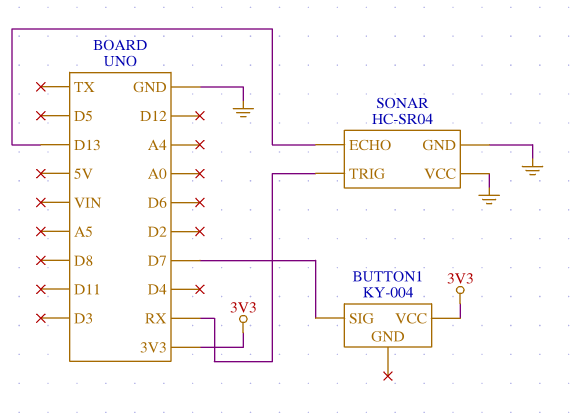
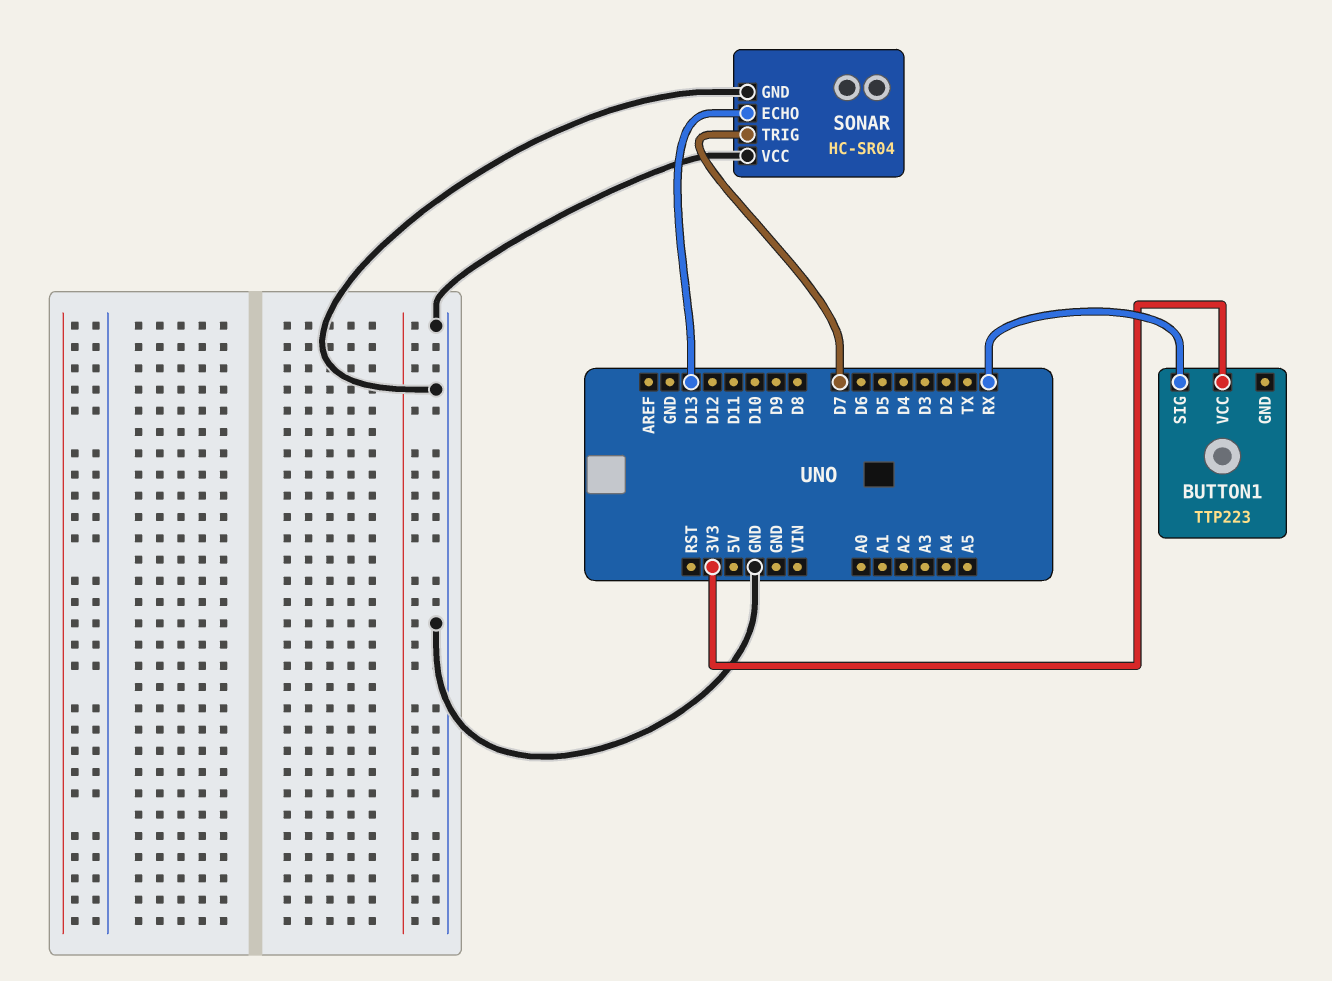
BUTTON1: KY-004 -> TTP223
BUTTON1 pin SIG: D7 -> RX
SONAR pin TRIG: RX -> D7

